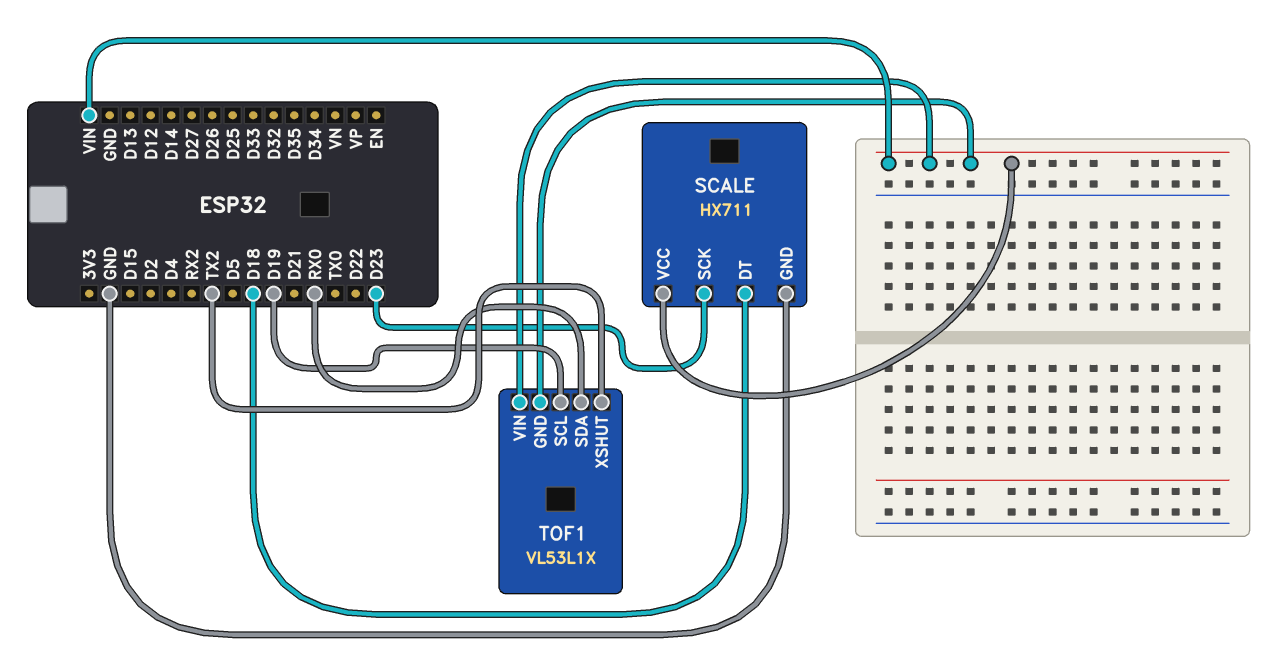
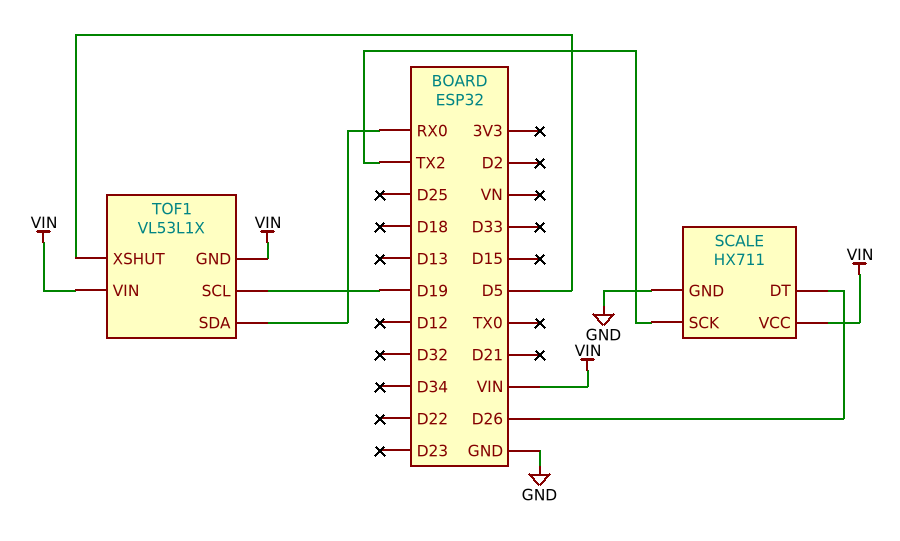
SCALE pin DT: D18 -> D26
SCALE pin SCK: D23 -> TX2
TOF1 pin XSHUT: TX2 -> D5

